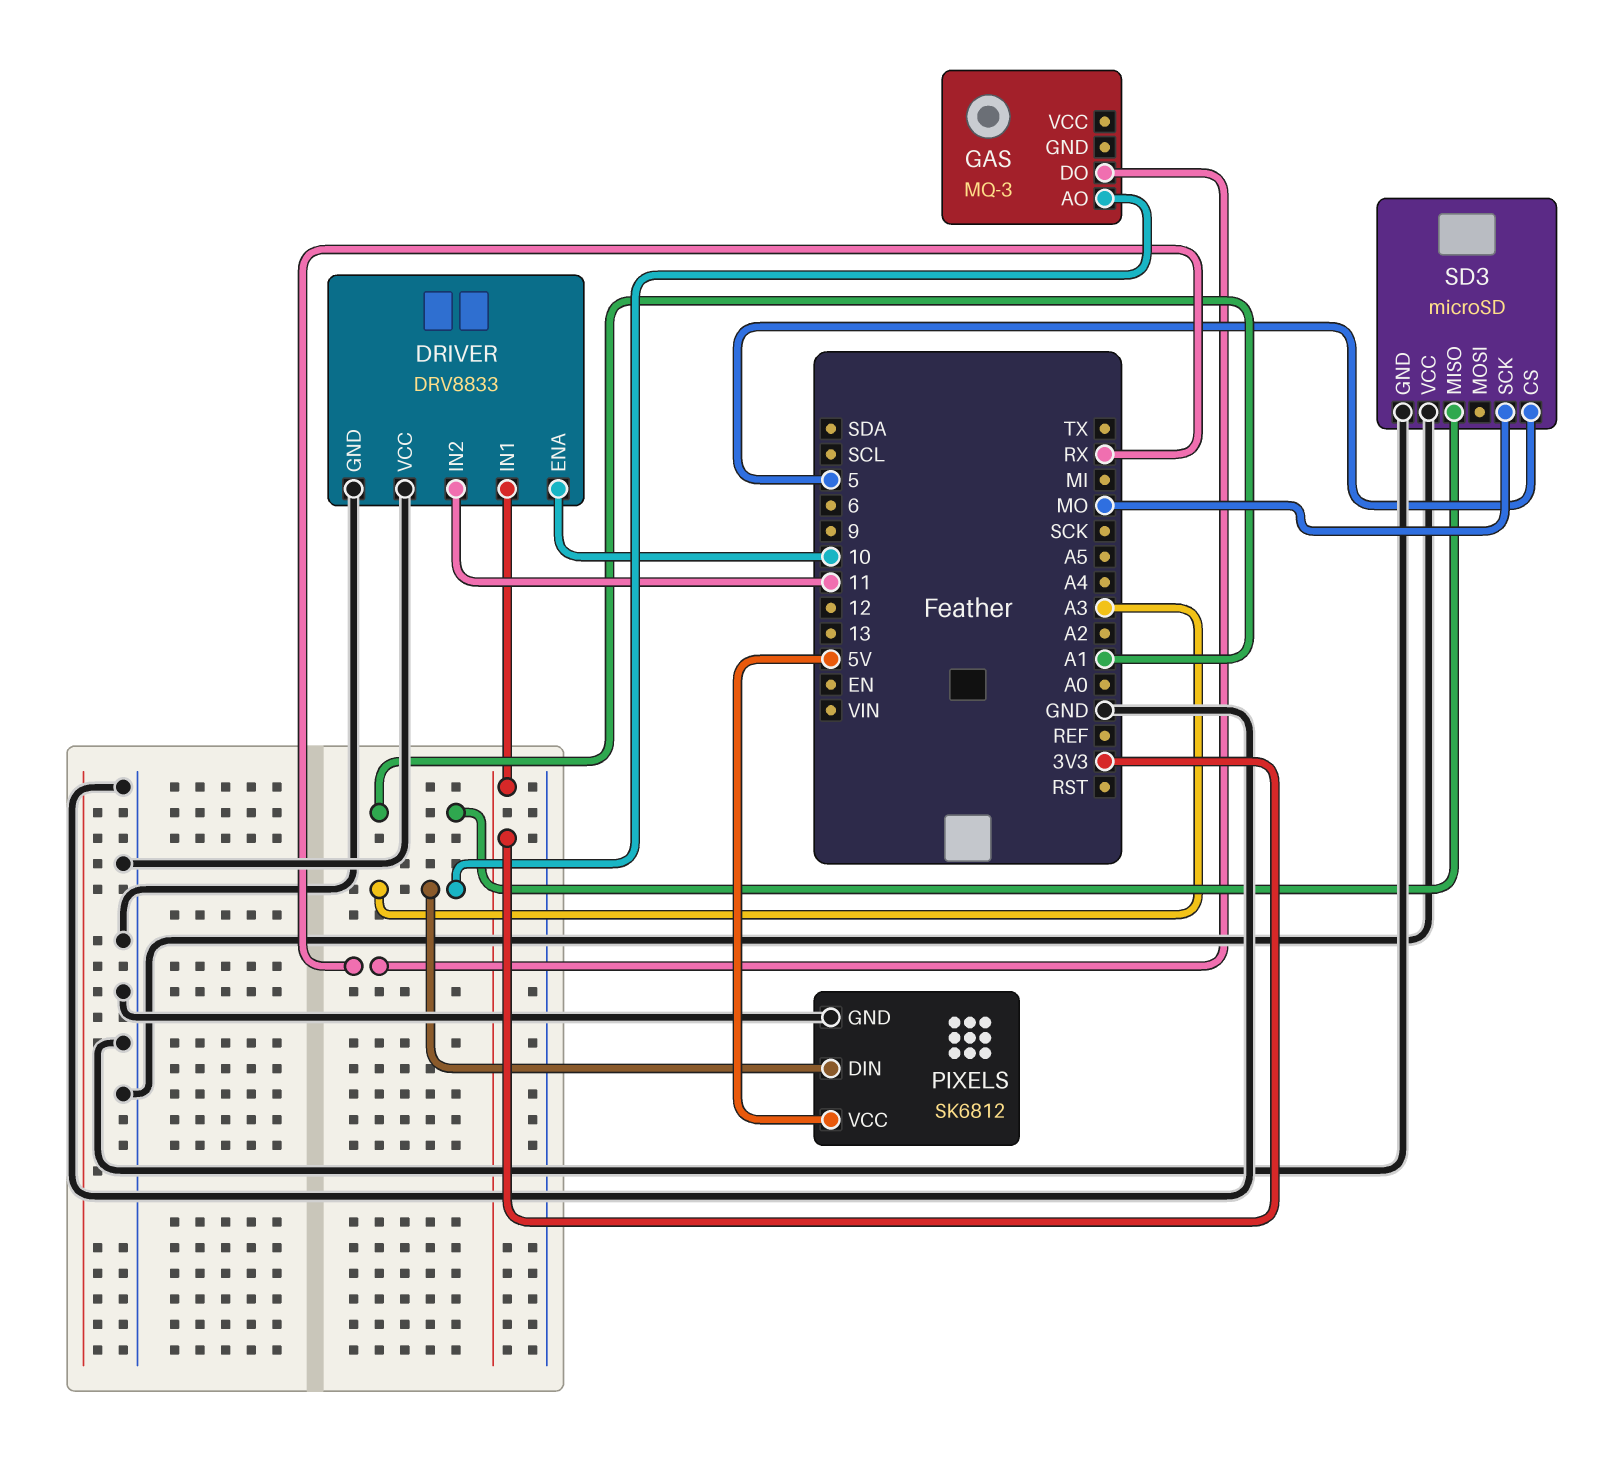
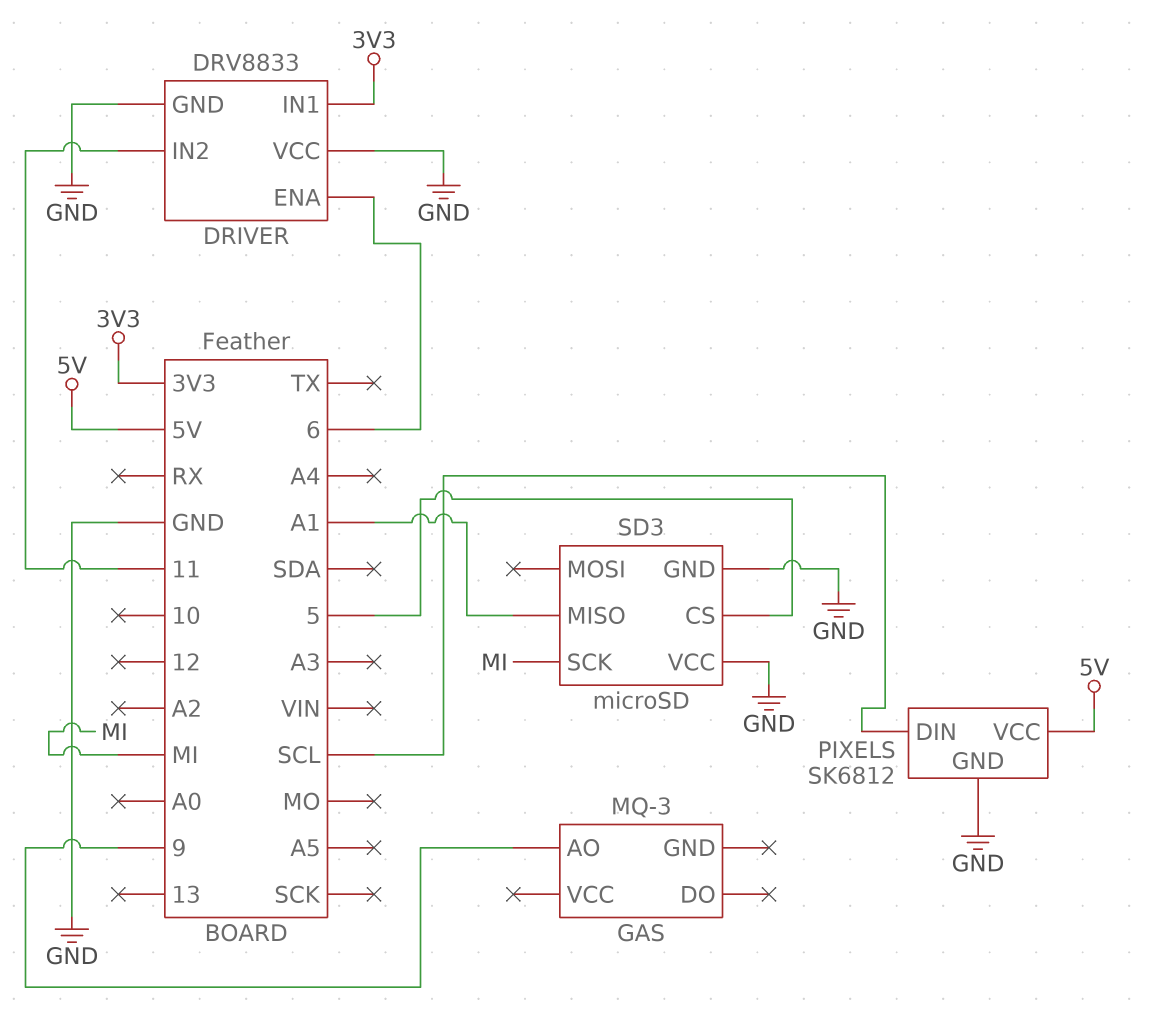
DRIVER pin ENA: 10 -> 6
GAS pin AO: A3 -> 9
GAS pin DO: RX -> none
PIXELS pin DIN: A3 -> SCL
SD3 pin SCK: MO -> MI

